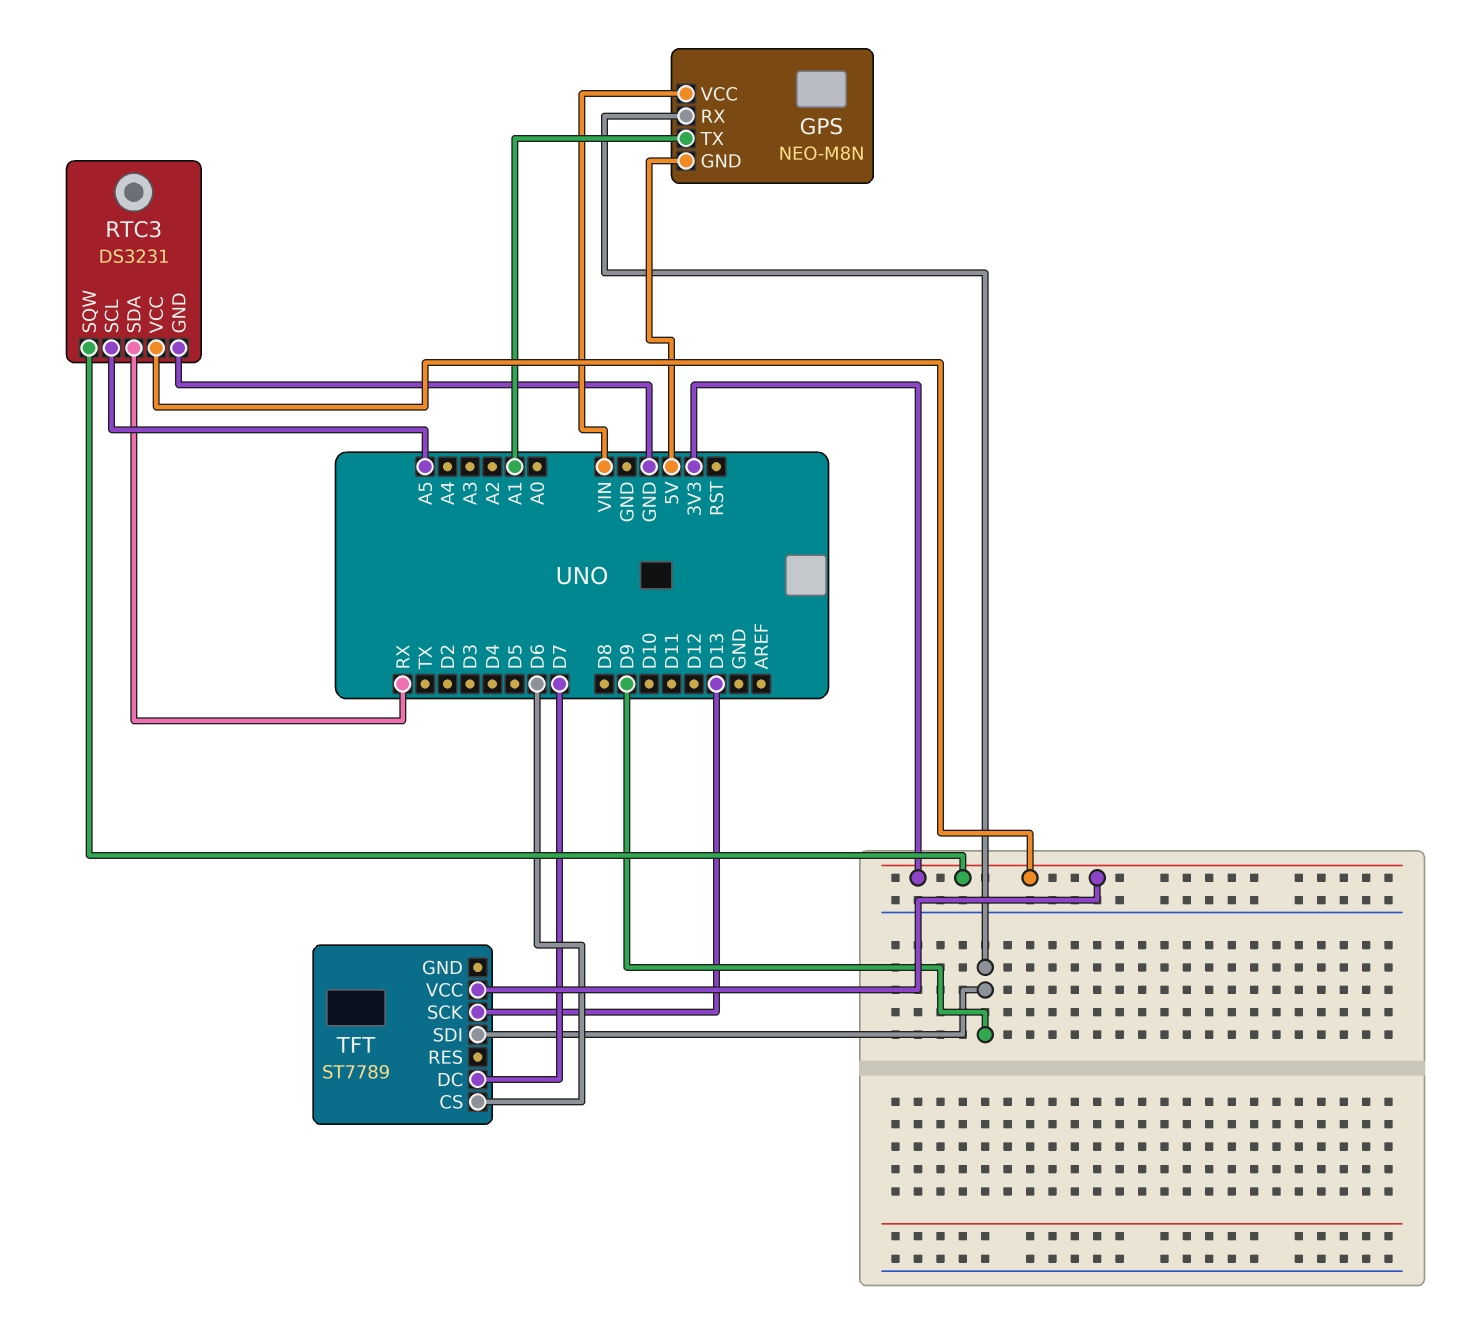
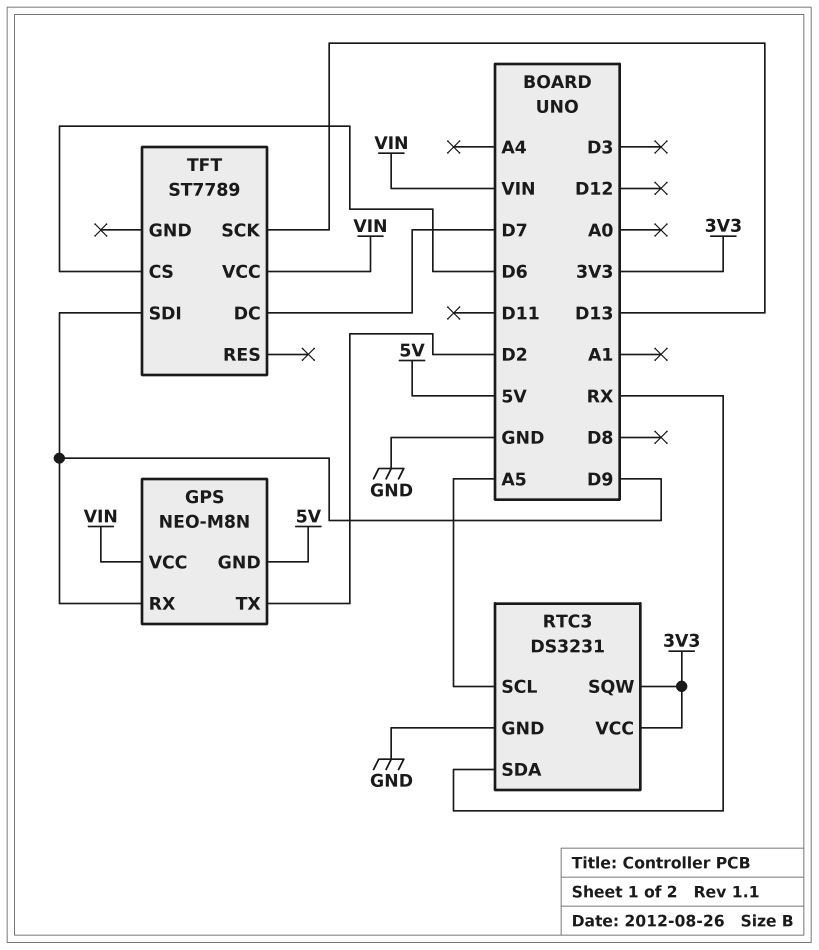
GPS pin TX: A1 -> D2
TFT pin VCC: 3V3 -> VIN

